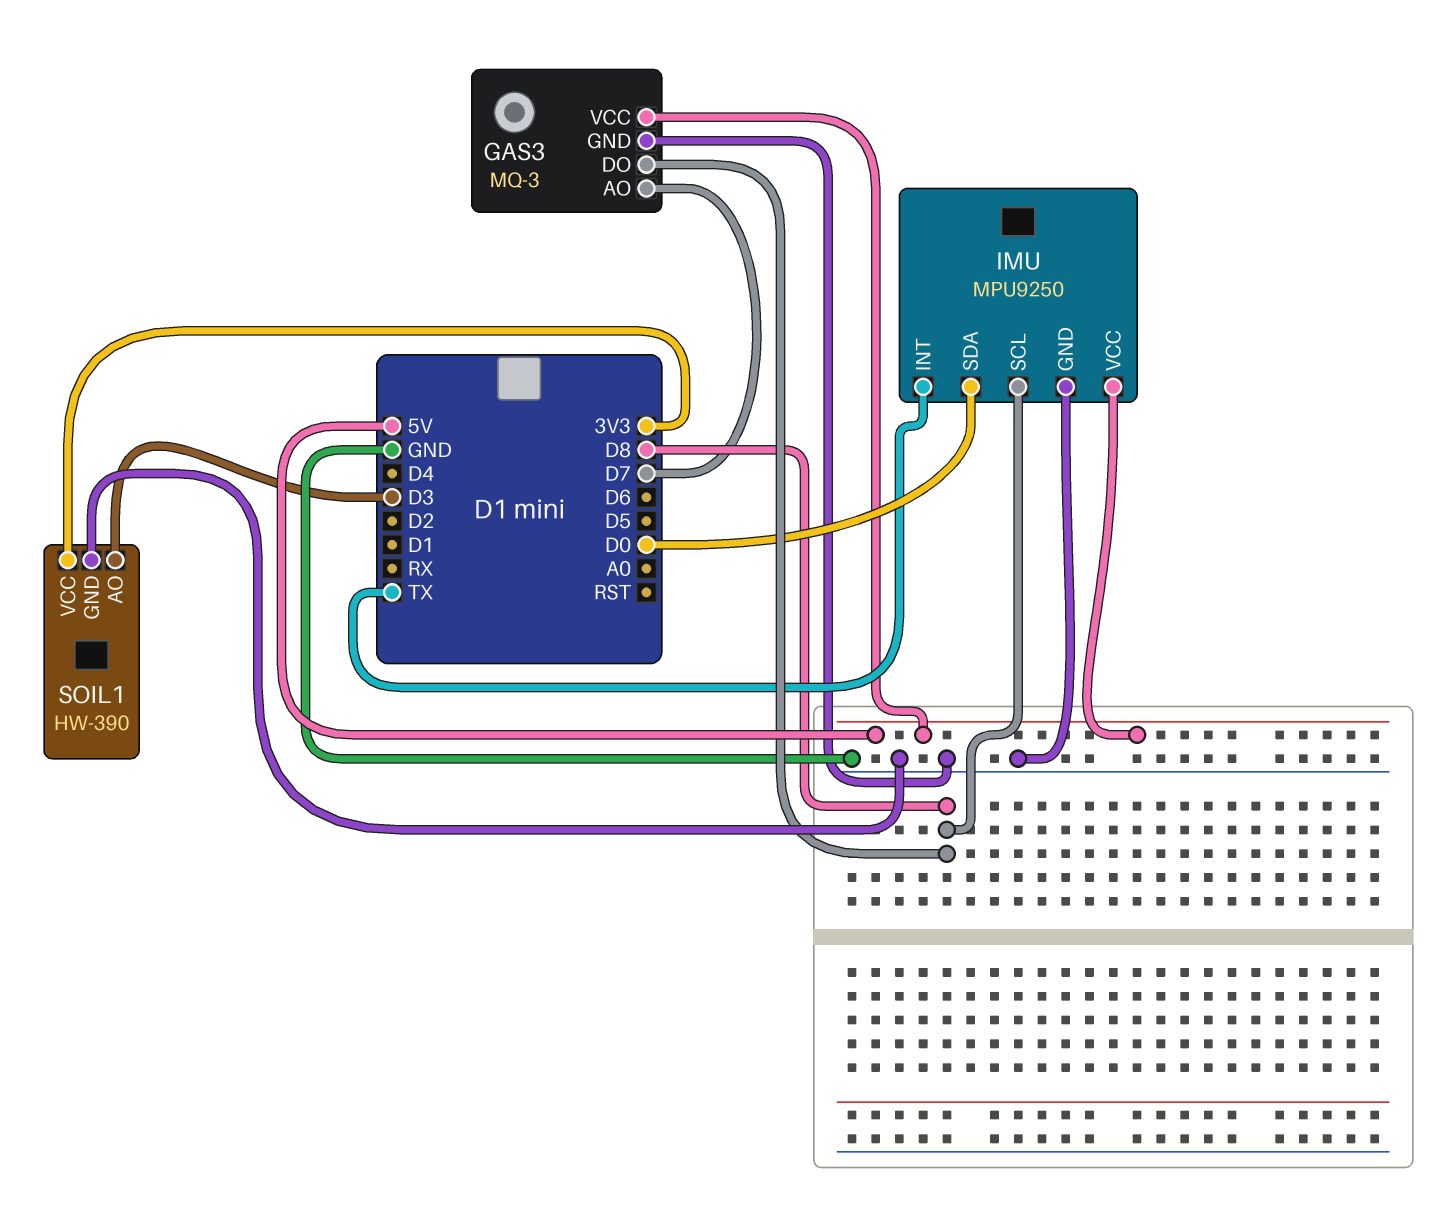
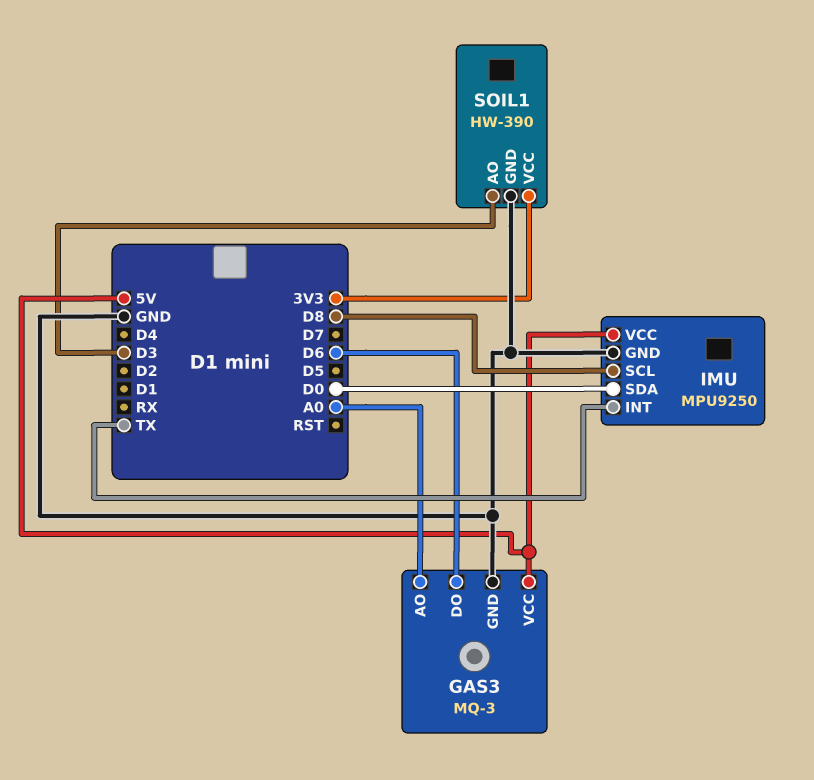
GAS3 pin AO: D7 -> A0
GAS3 pin DO: D8 -> D6

